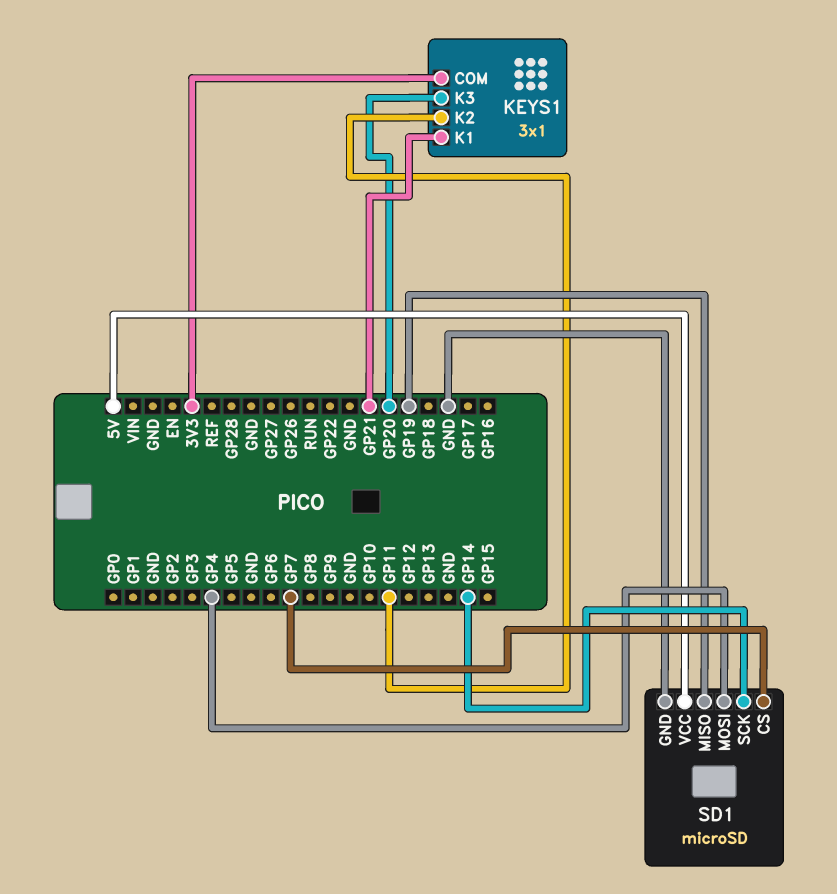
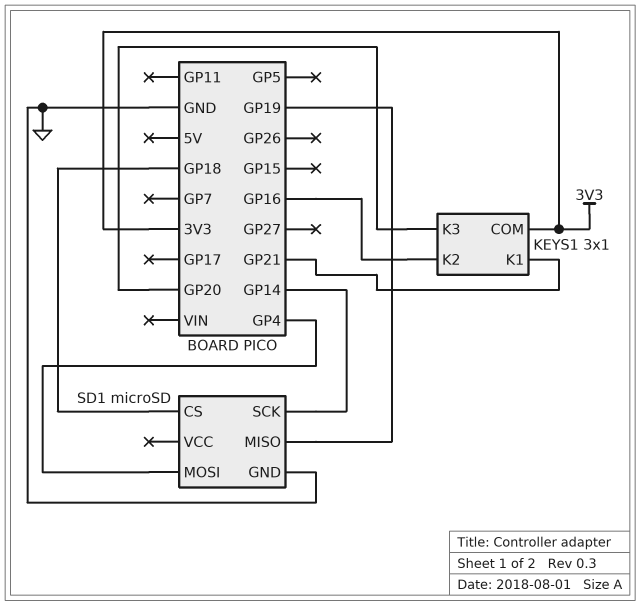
KEYS1 pin K2: GP11 -> GP16
SD1 pin CS: GP7 -> GP18
SD1 pin VCC: 5V -> none

